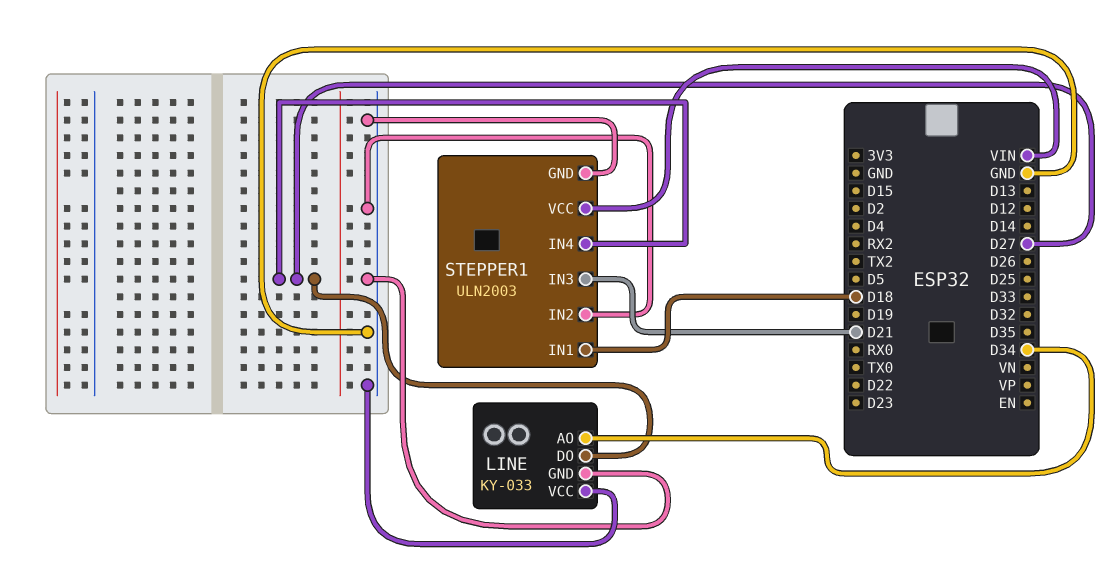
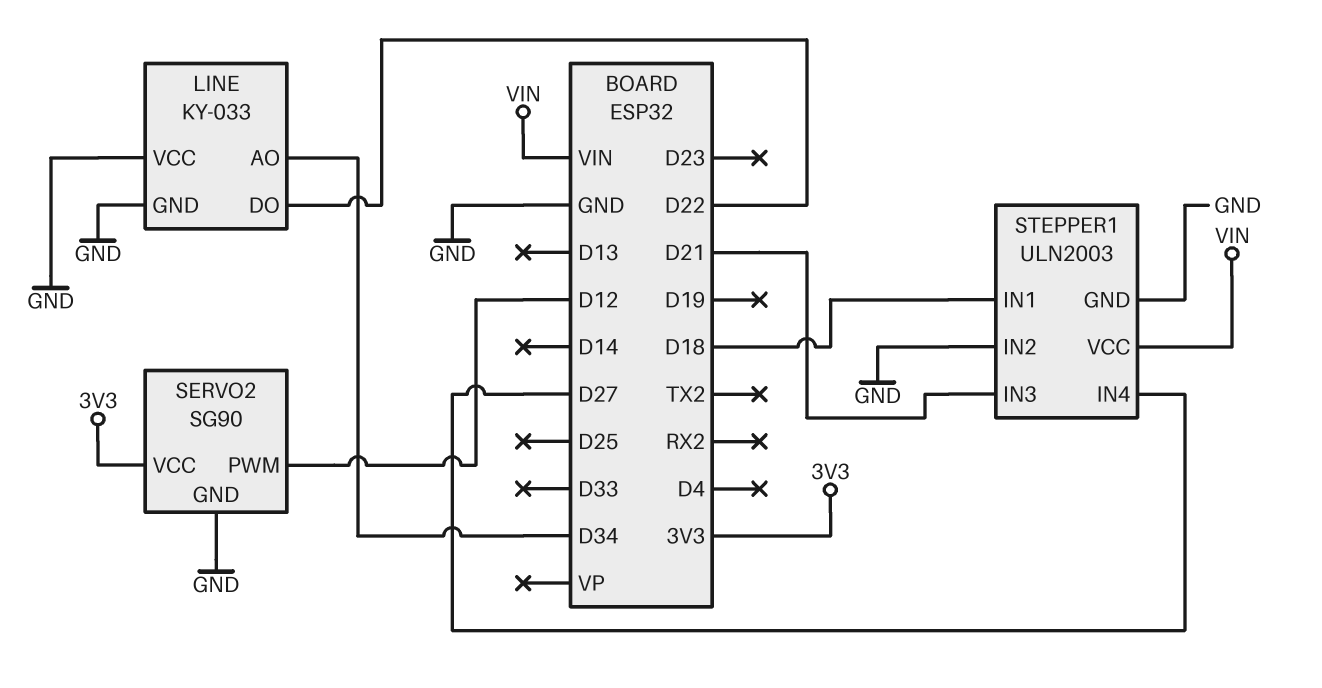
LINE pin DO: D27 -> D22
SERVO2: none -> SG90
SERVO2 pin GND: none -> GND
SERVO2 pin PWM: none -> D12
SERVO2 pin VCC: none -> 3V3

